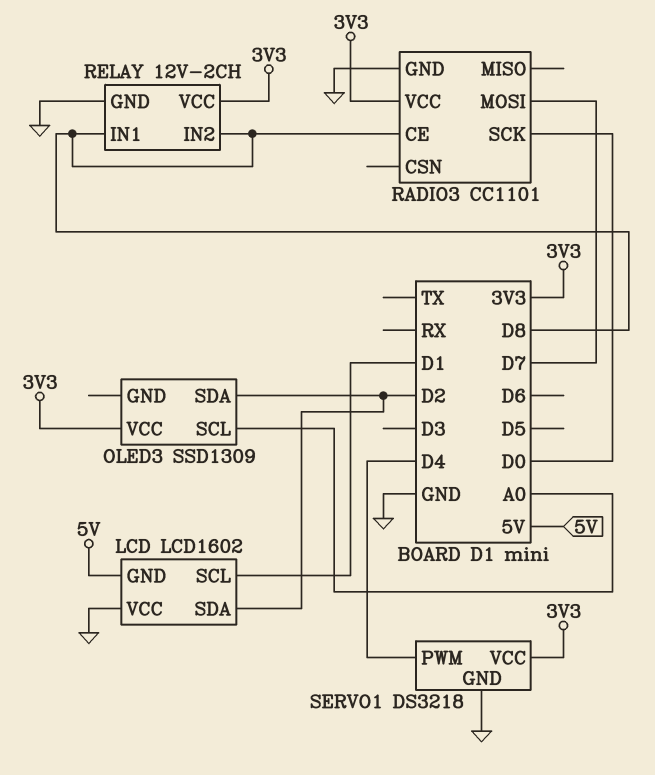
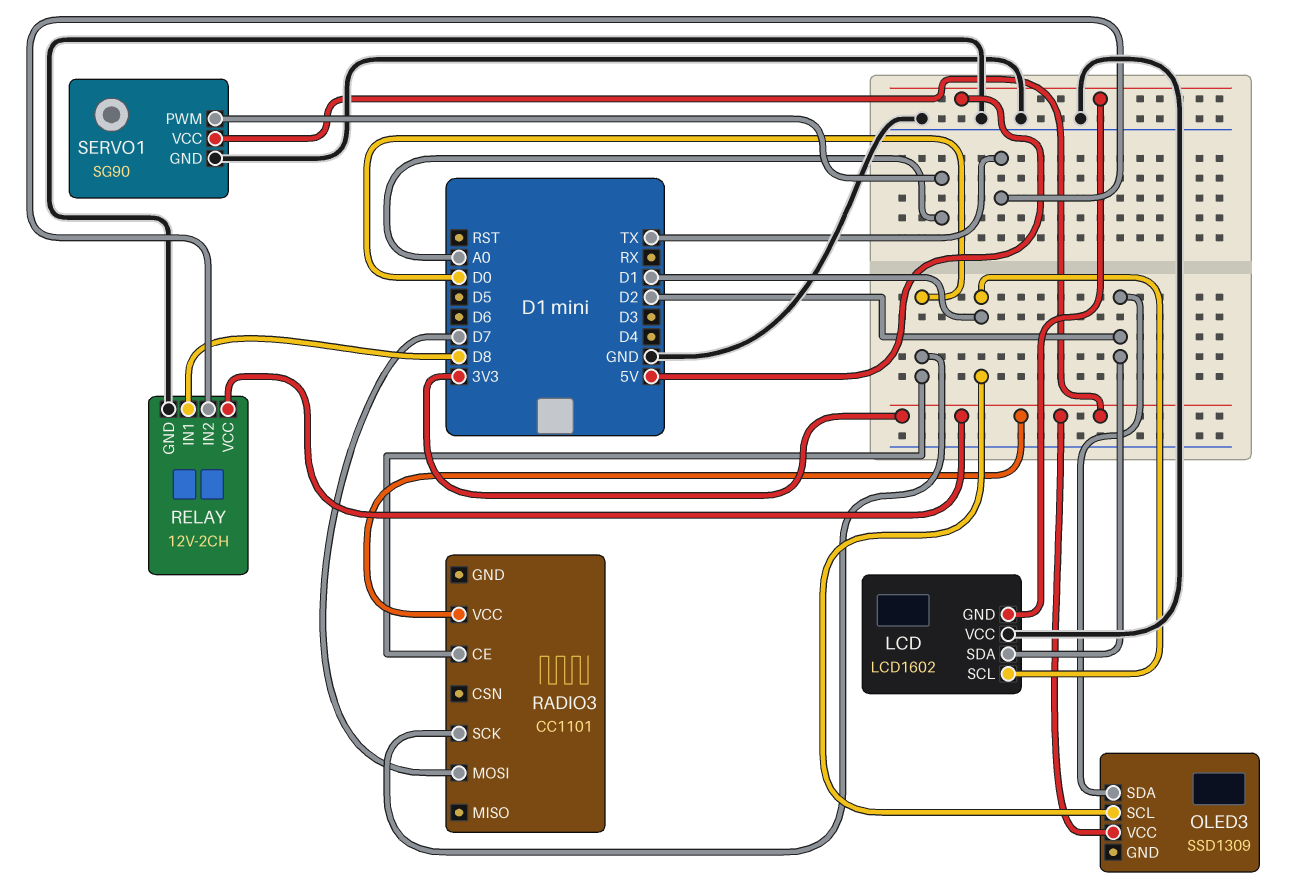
OLED3 pin SCL: A0 -> D1
RADIO3 pin CE: D8 -> D0
RADIO3 pin GND: GND -> none
RELAY pin IN2: D8 -> TX
SERVO1: DS3218 -> SG90
SERVO1 pin PWM: D4 -> A0

